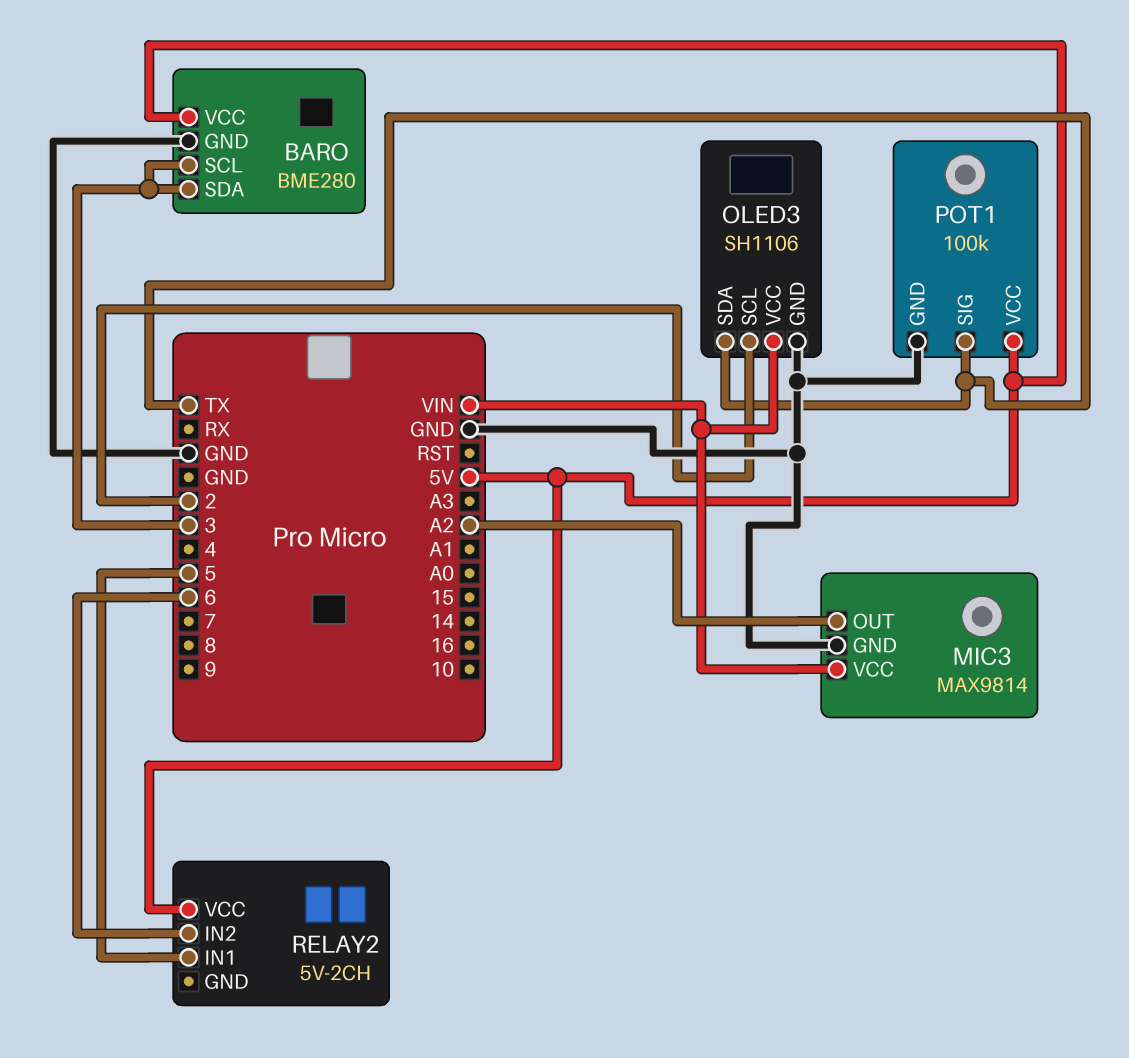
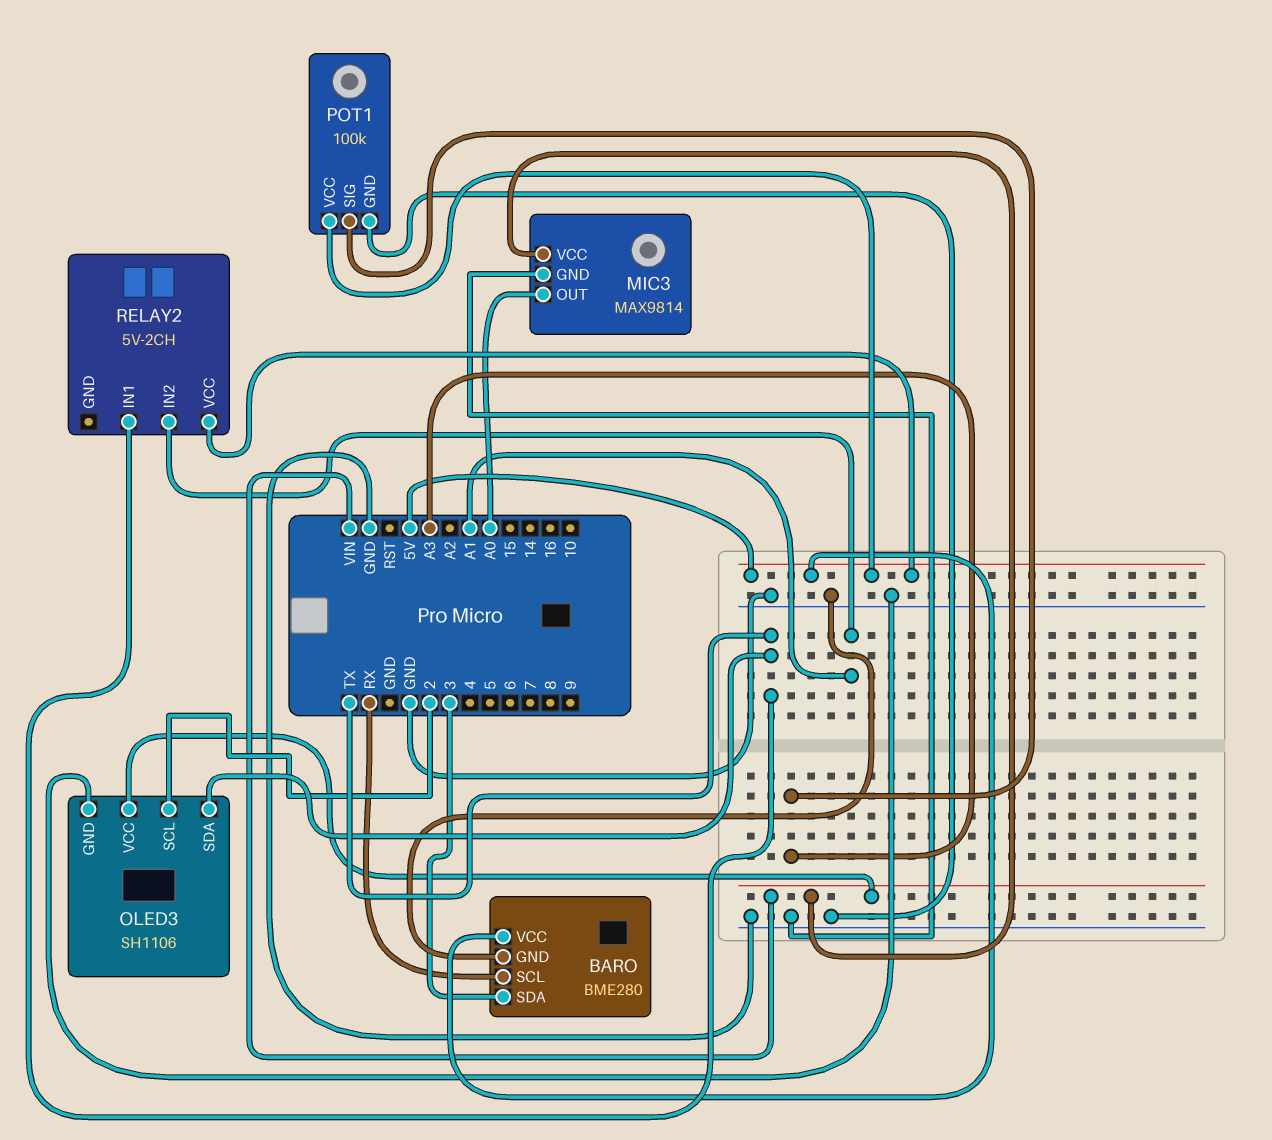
BARO pin SCL: 3 -> RX
MIC3 pin OUT: A2 -> A0
POT1 pin SIG: TX -> A3
RELAY2 pin IN1: 5 -> TX
RELAY2 pin IN2: 6 -> A1

